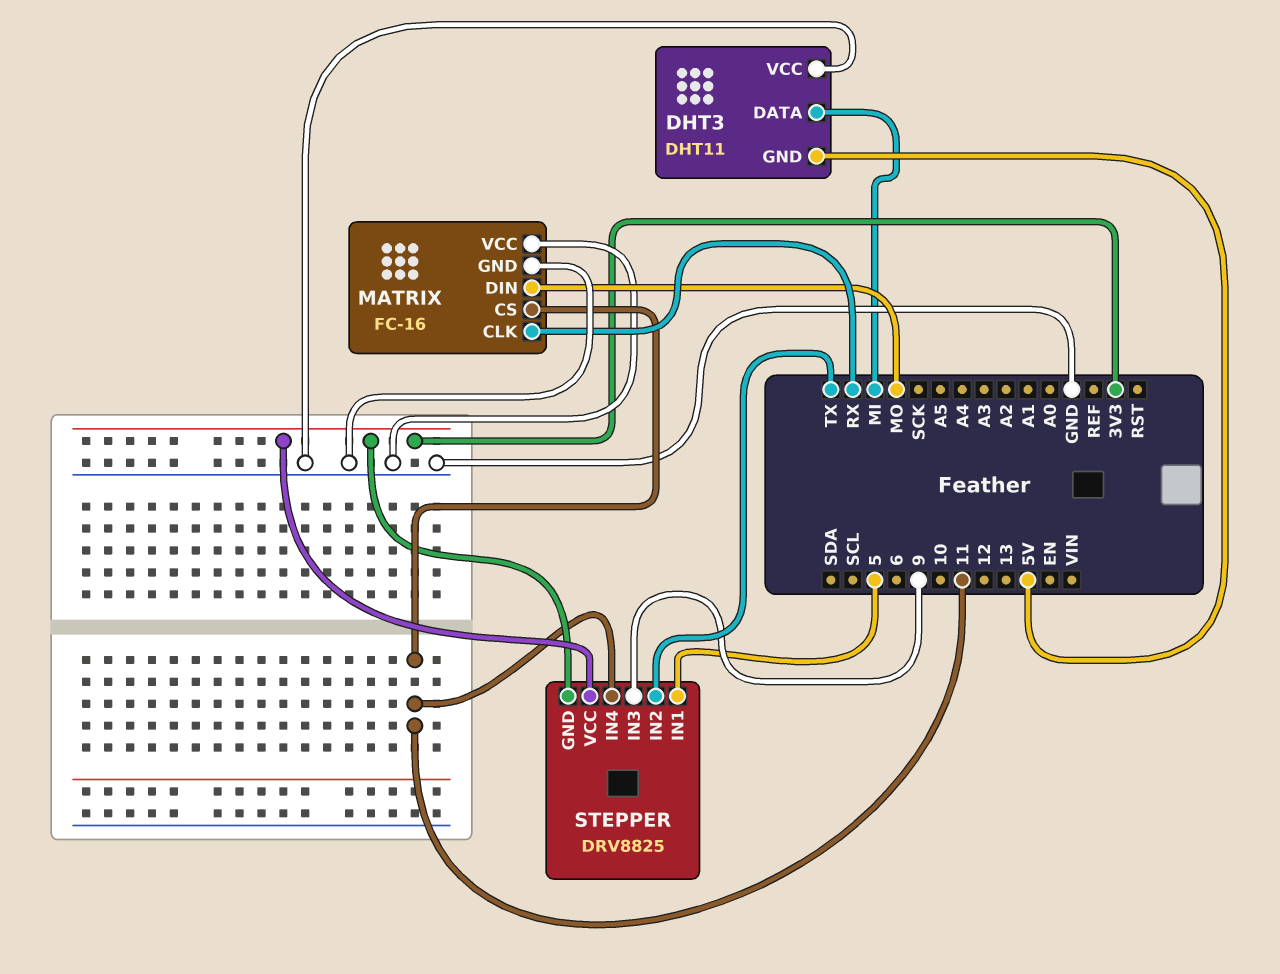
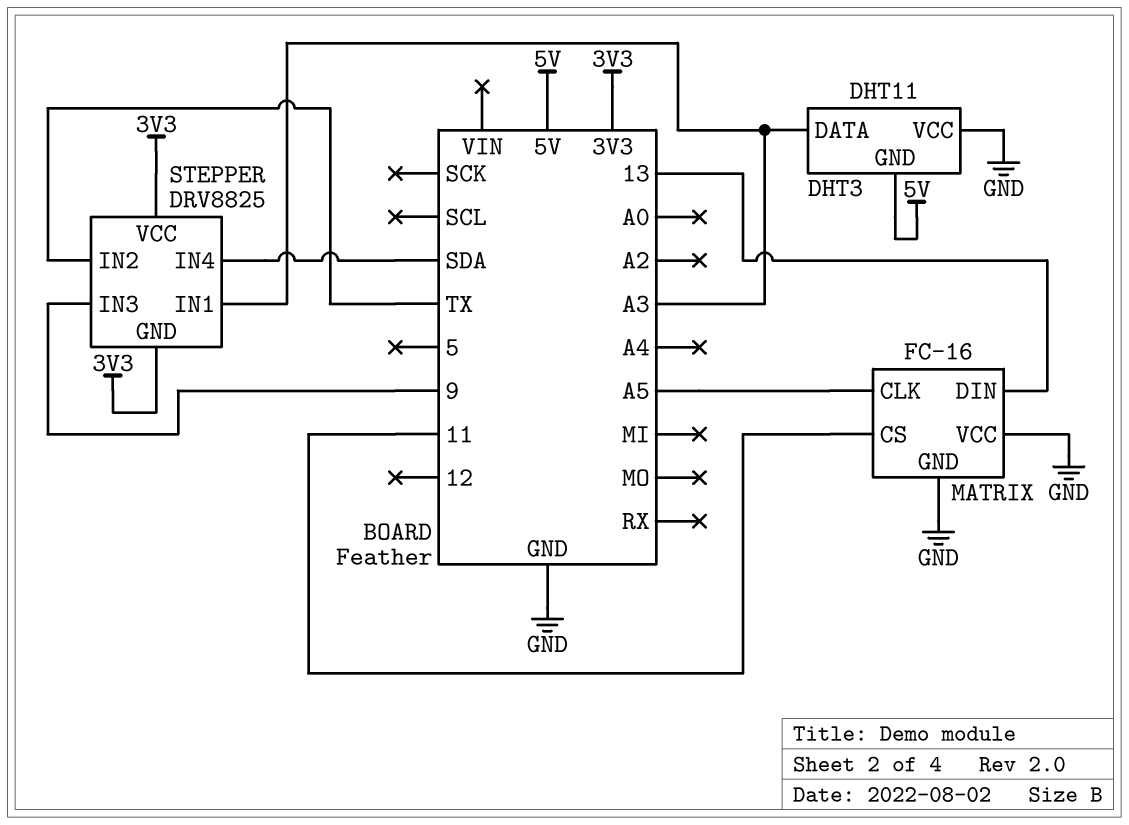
DHT3 pin DATA: MI -> A3
MATRIX pin CLK: RX -> A5
MATRIX pin DIN: MO -> 13
STEPPER pin IN1: 5 -> A3
STEPPER pin IN4: 11 -> SDA

